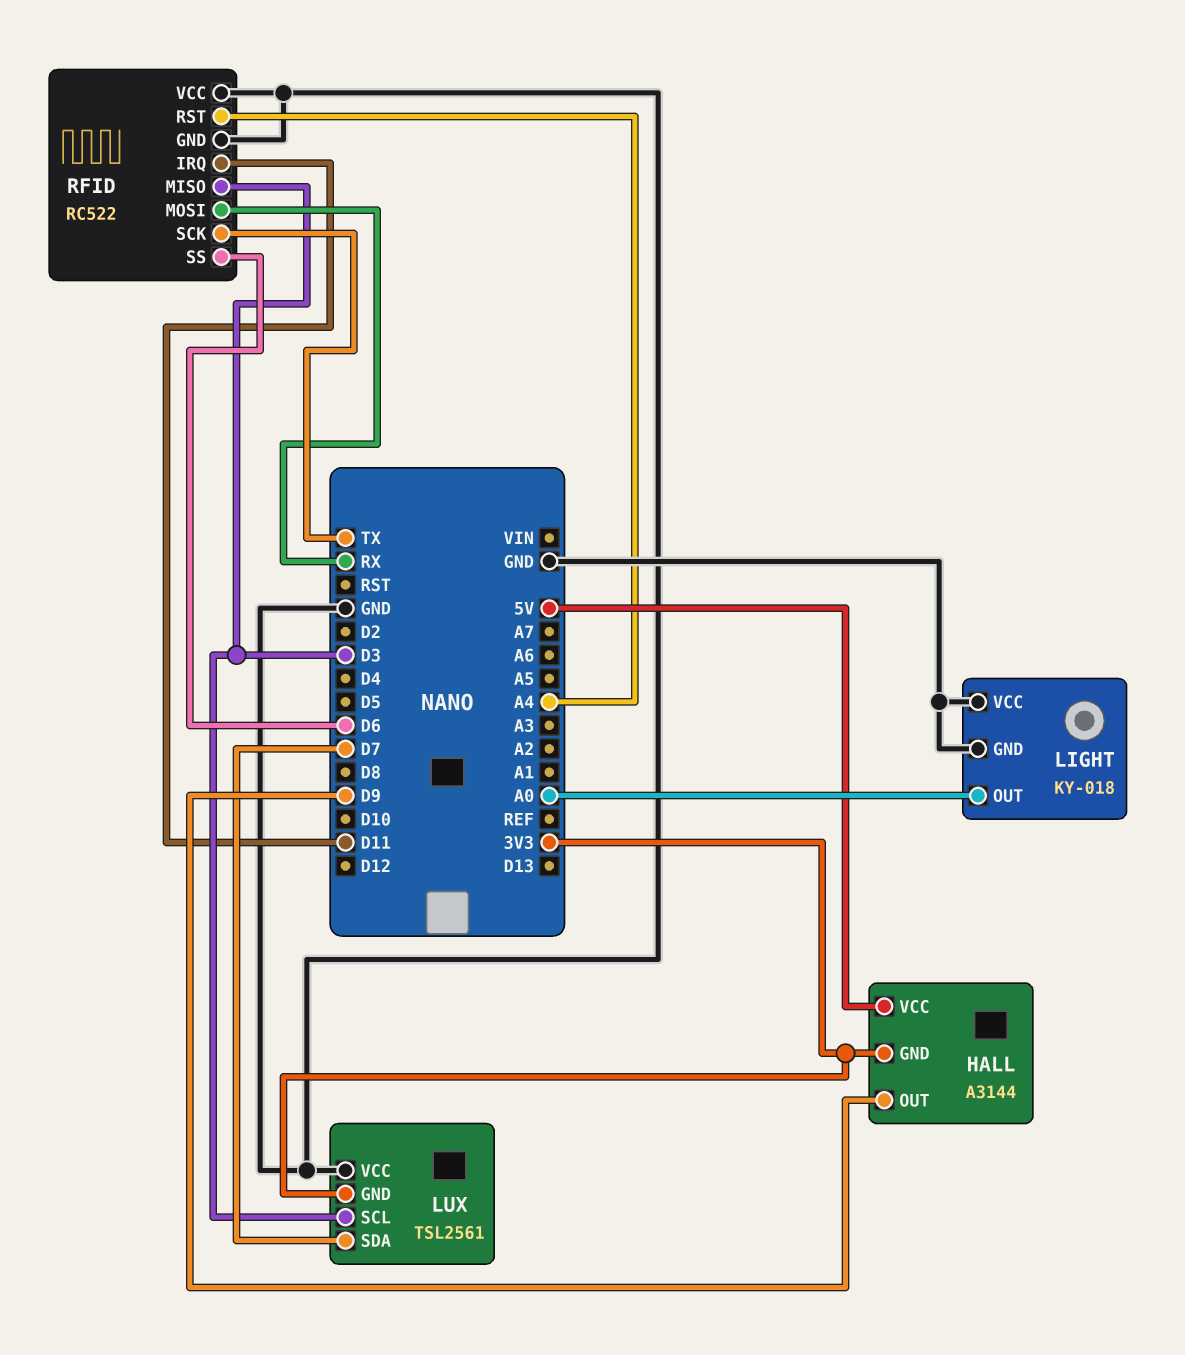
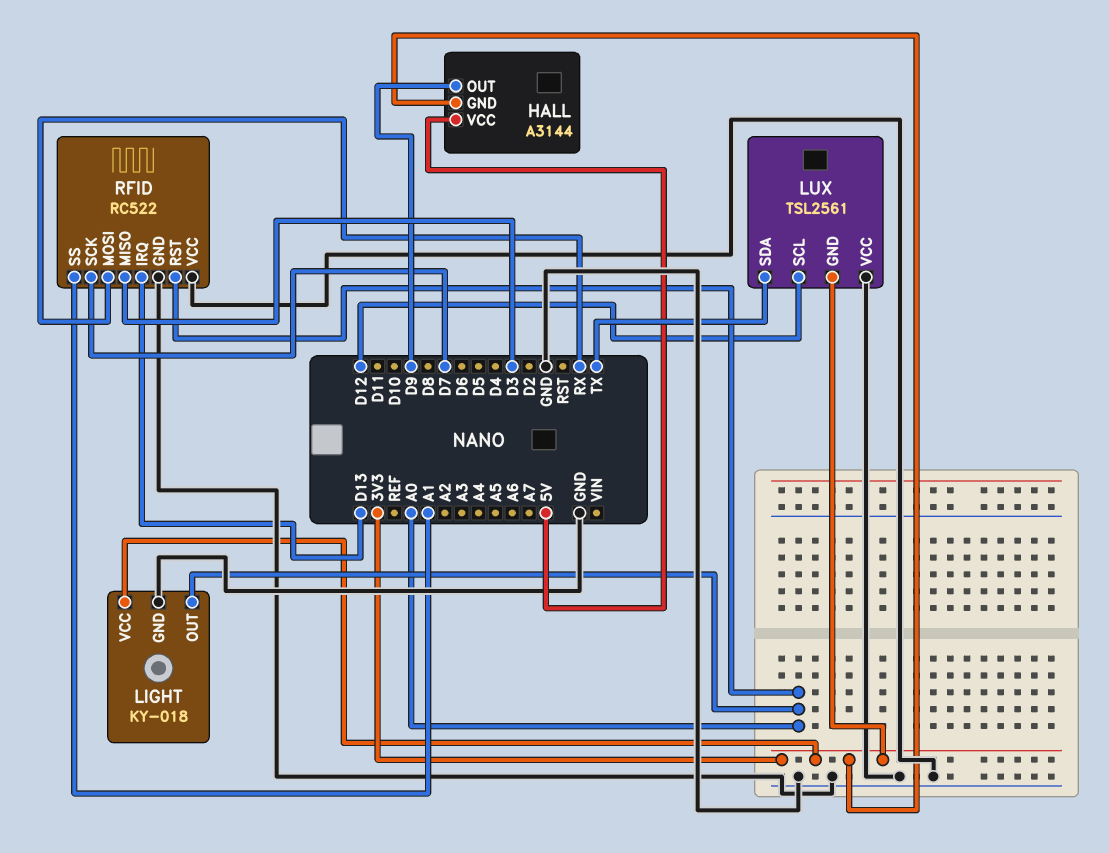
LIGHT pin VCC: GND -> 3V3
LUX pin SCL: D3 -> D12
LUX pin SDA: D7 -> TX
RFID pin IRQ: D11 -> D13
RFID pin RST: A4 -> A0
RFID pin SCK: TX -> D7
RFID pin SS: D6 -> A1

